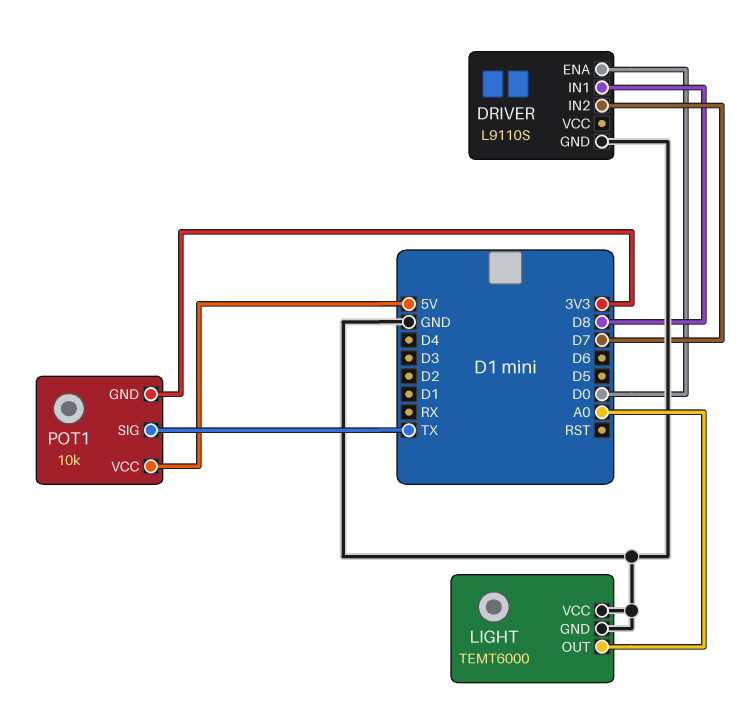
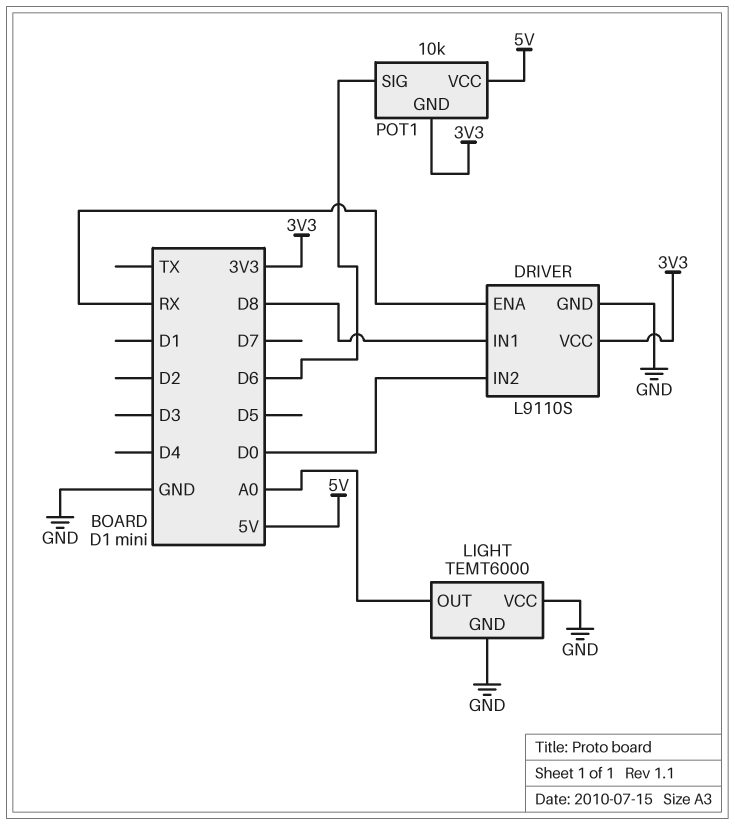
DRIVER pin ENA: D0 -> RX
DRIVER pin IN2: D7 -> D0
DRIVER pin VCC: none -> 3V3
POT1 pin SIG: TX -> D6

